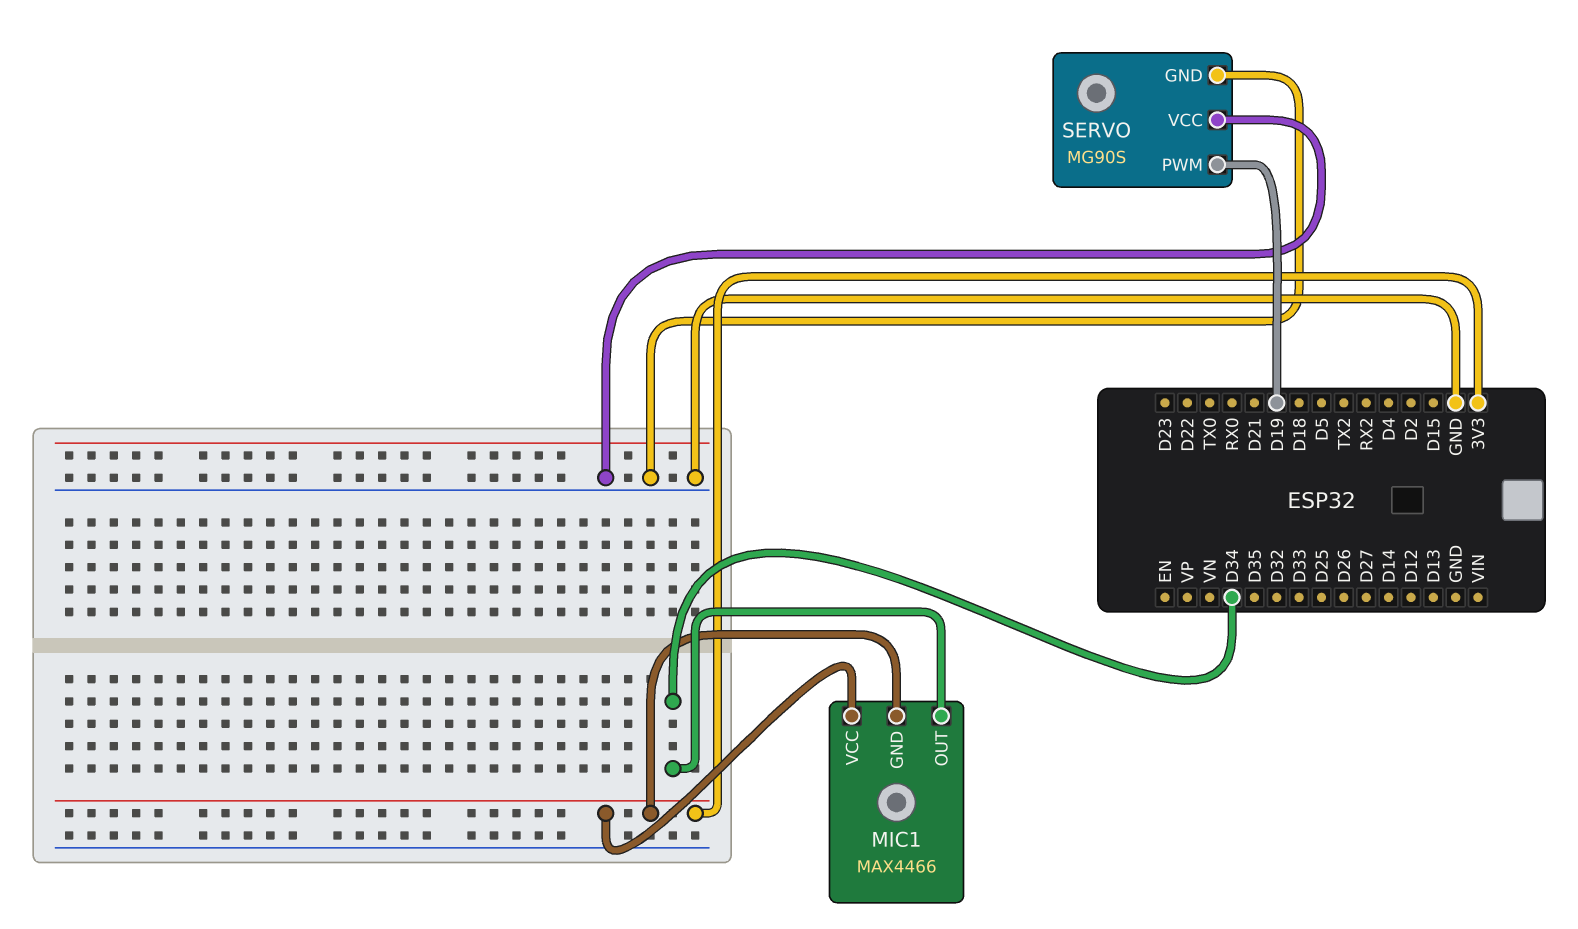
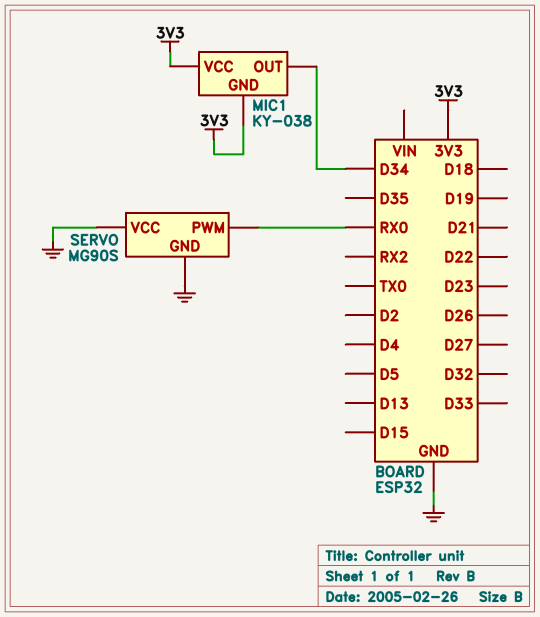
MIC1: MAX4466 -> KY-038
SERVO pin PWM: D19 -> RX0

